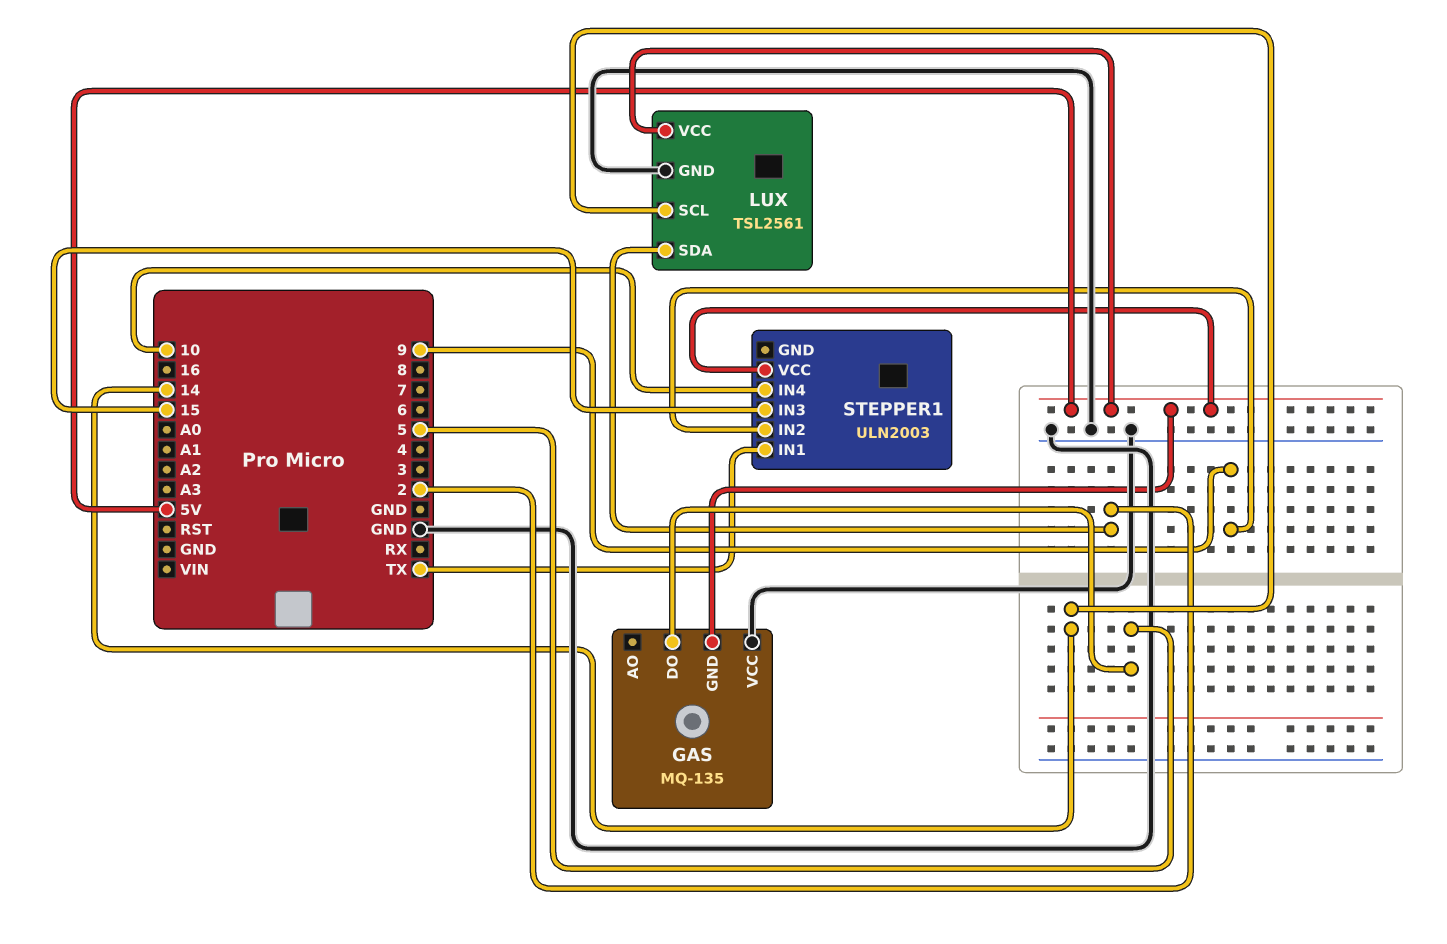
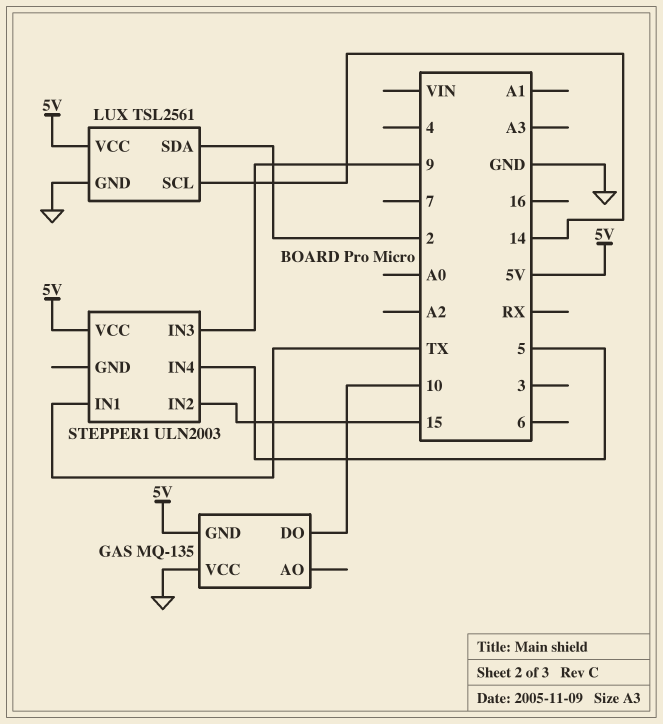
GAS pin DO: 5 -> 10
STEPPER1 pin IN2: 9 -> 15
STEPPER1 pin IN3: 15 -> 9
STEPPER1 pin IN4: 10 -> 5

